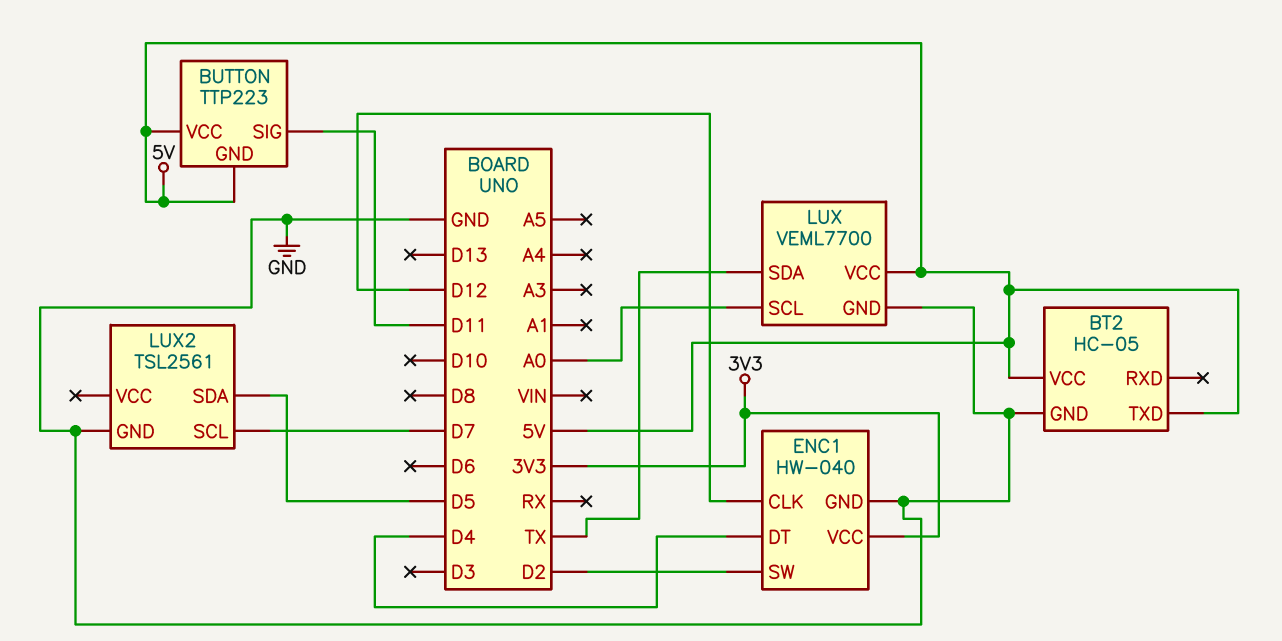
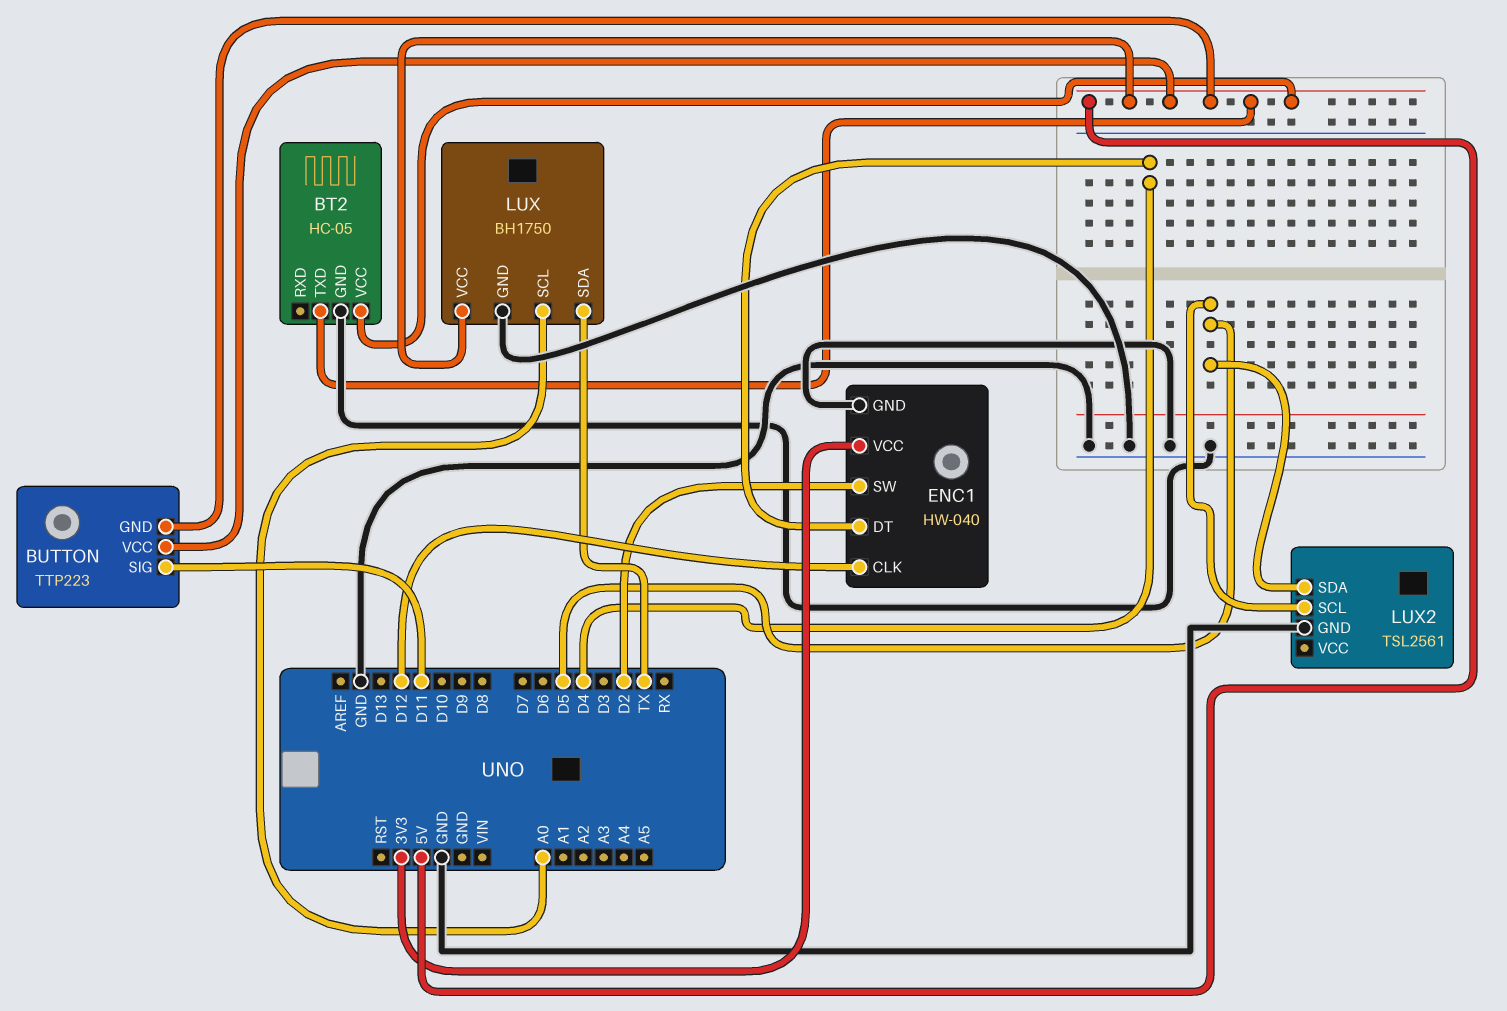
LUX: VEML7700 -> BH1750
LUX2 pin SCL: D7 -> D5

